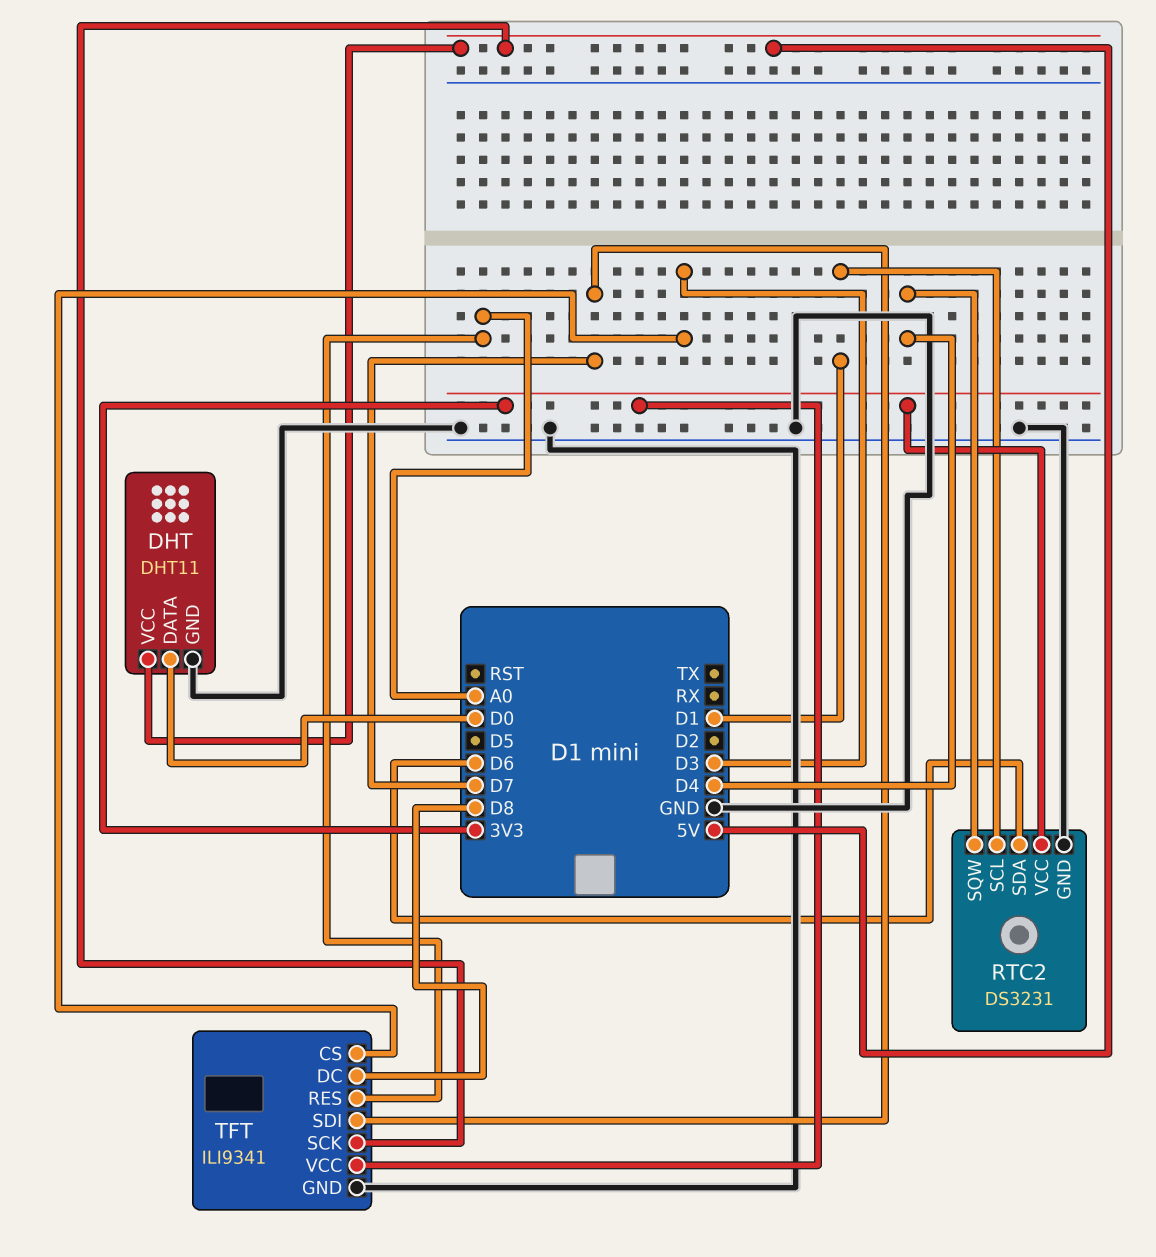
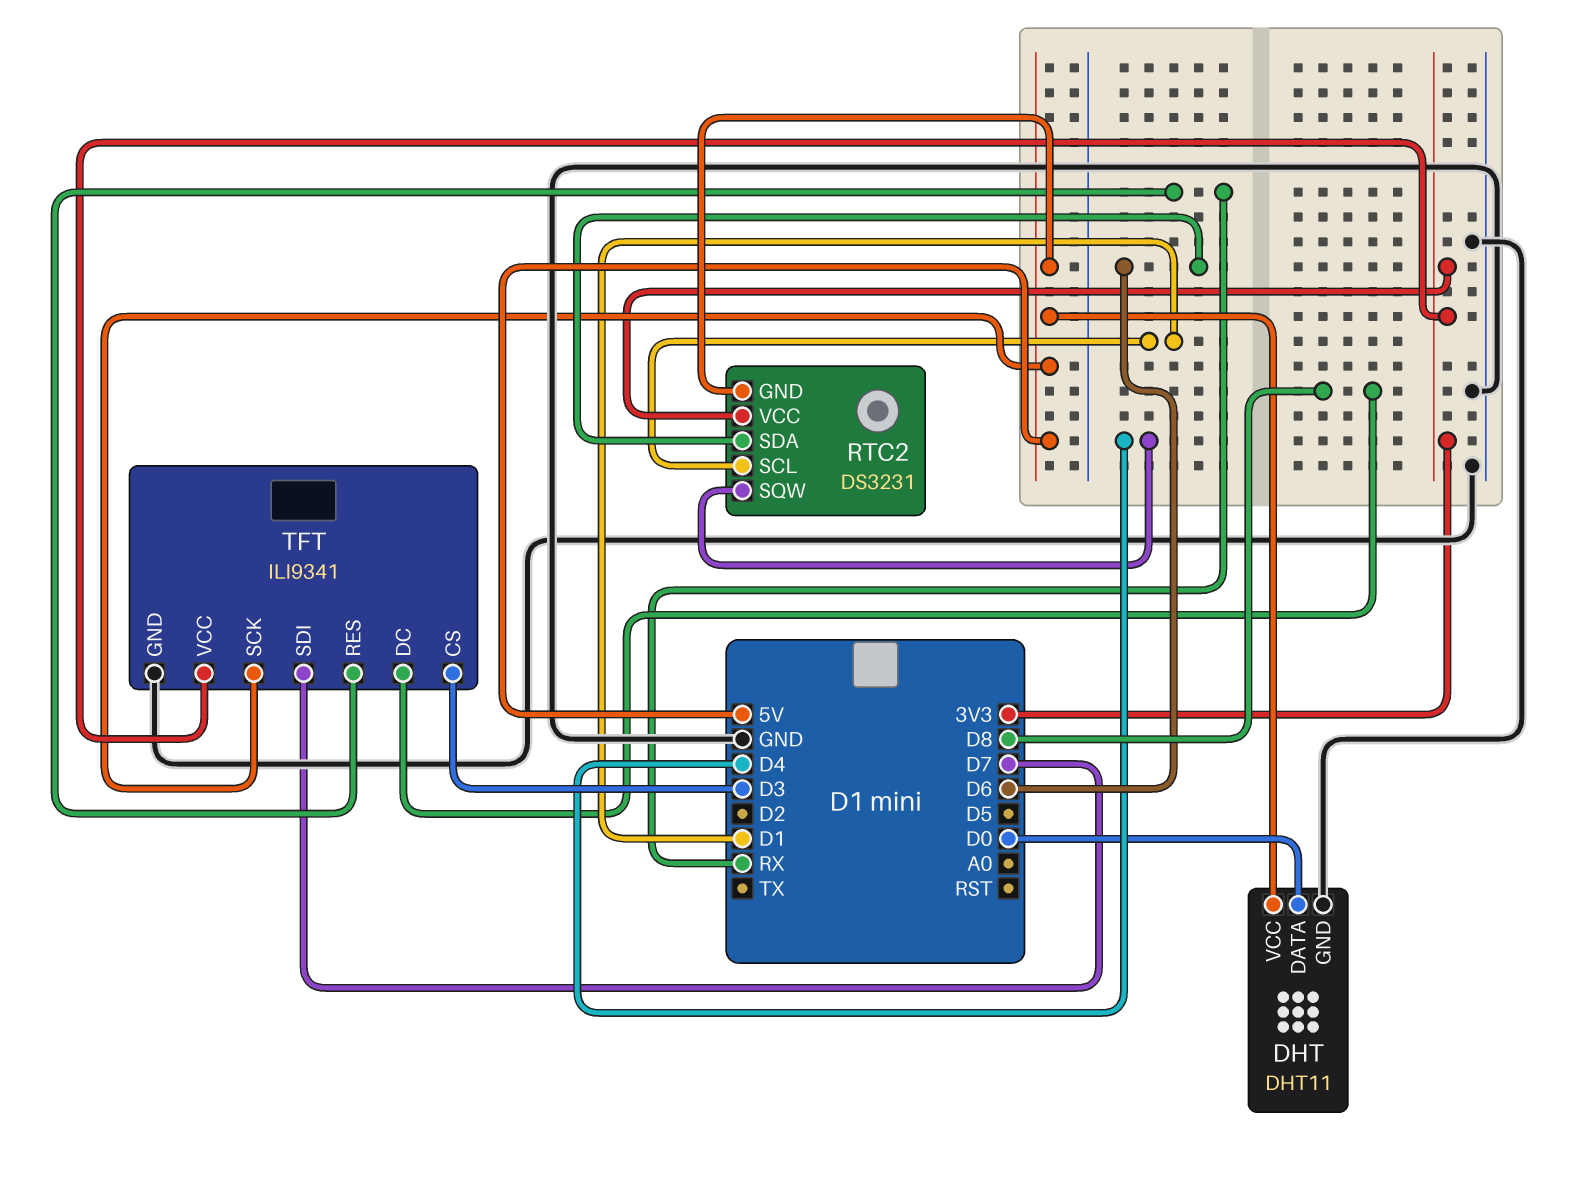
RTC2 pin GND: GND -> 5V
TFT pin RES: A0 -> RX

